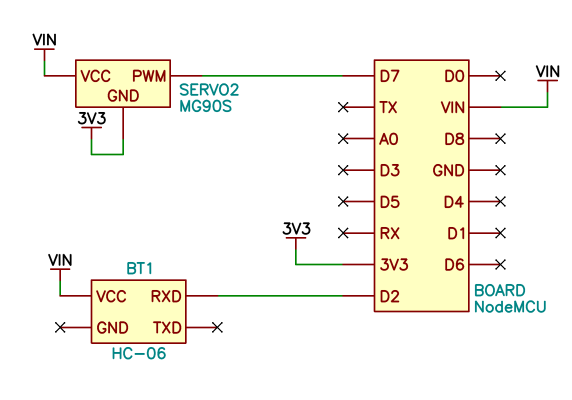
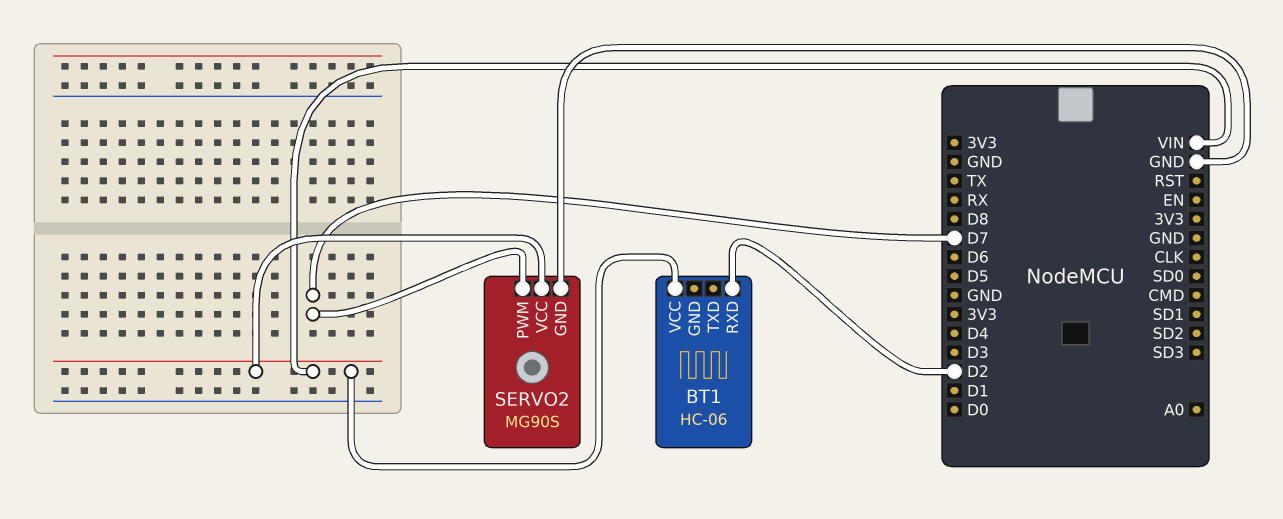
SERVO2 pin GND: 3V3 -> GND

